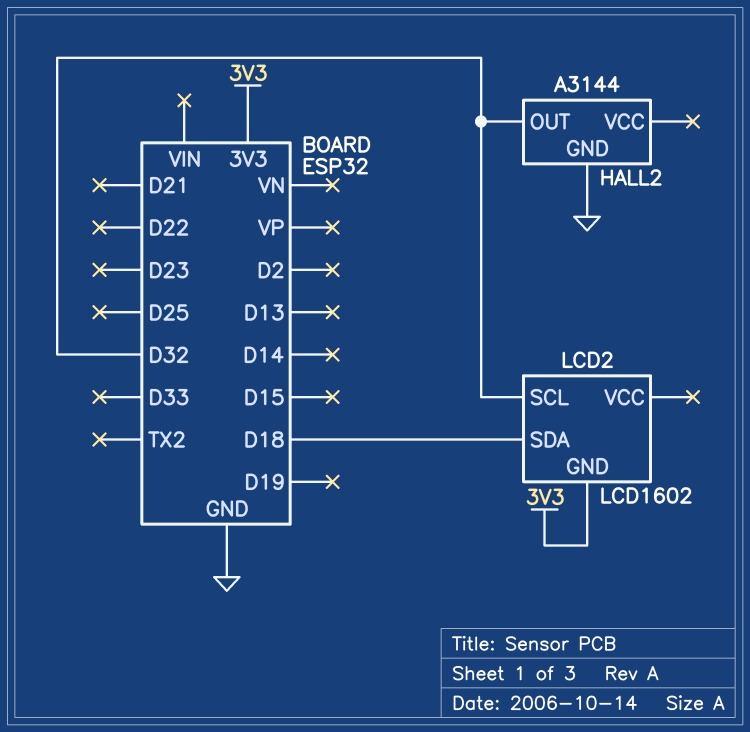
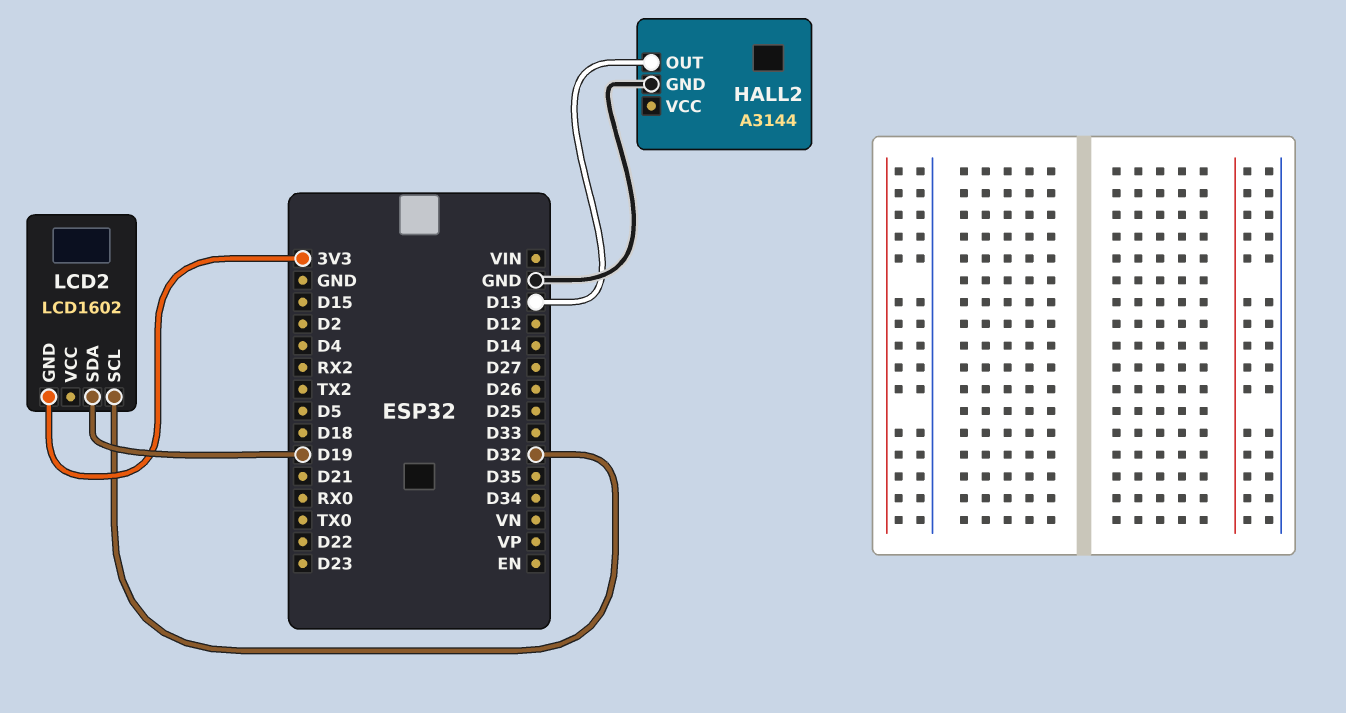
HALL2 pin OUT: D32 -> D13
LCD2 pin SDA: D18 -> D19

